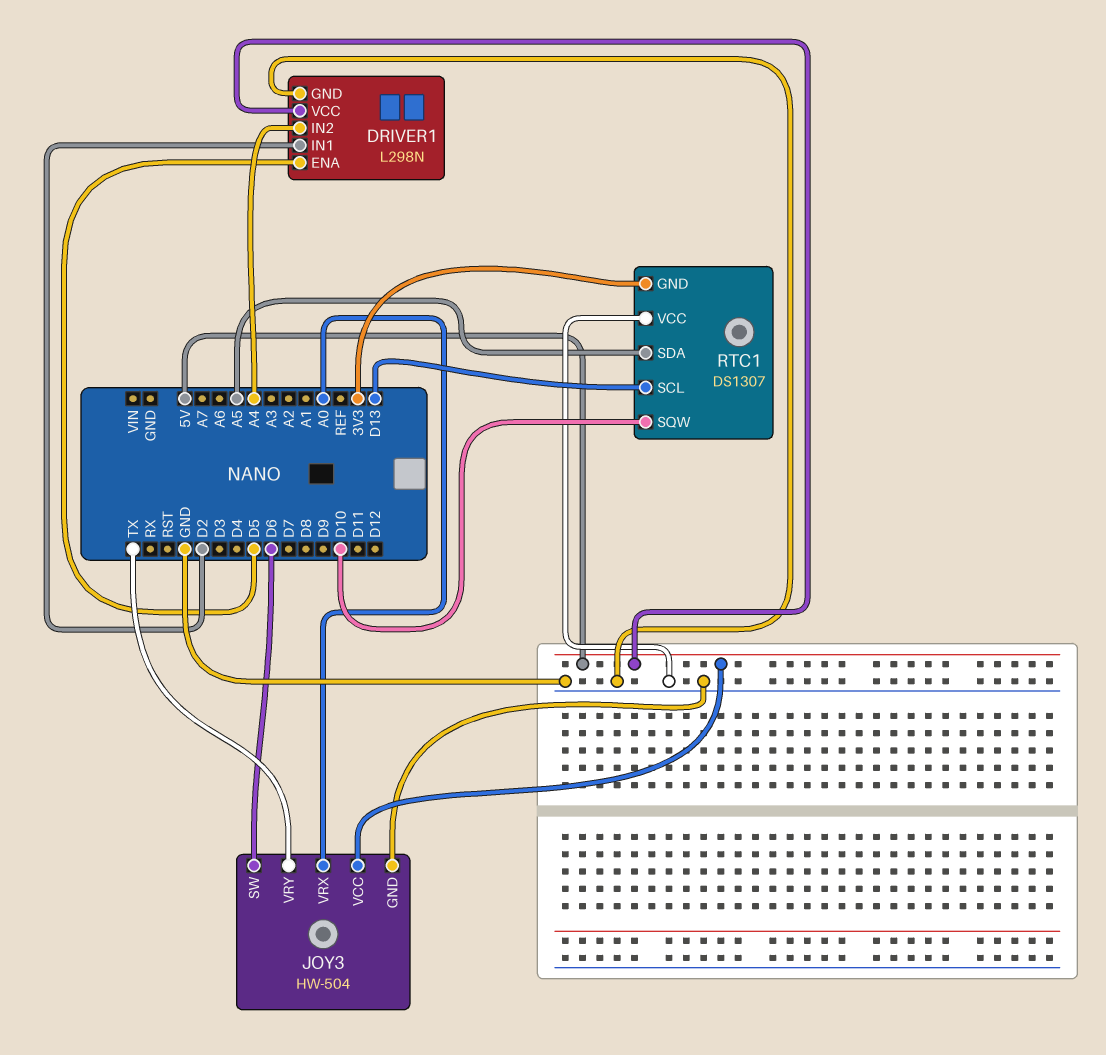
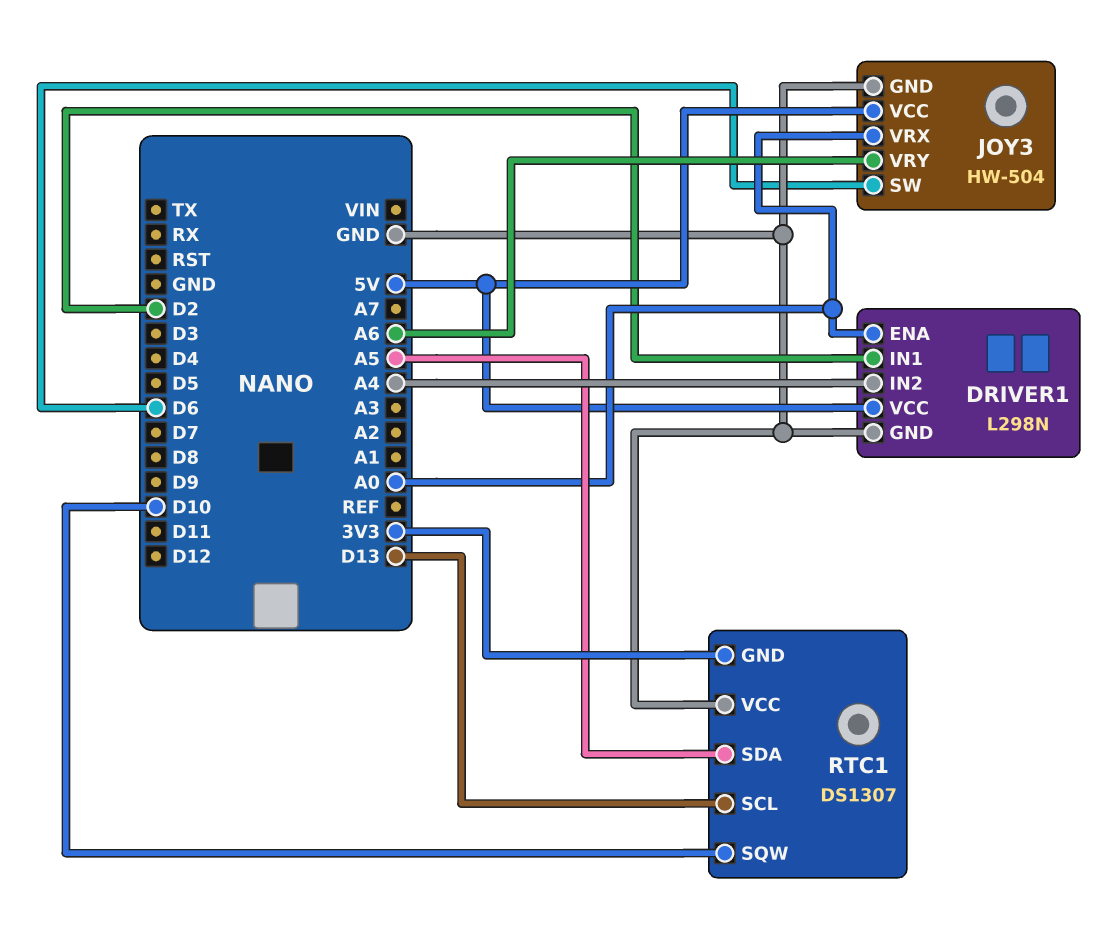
DRIVER1 pin ENA: D5 -> A0
JOY3 pin VRY: TX -> A6

